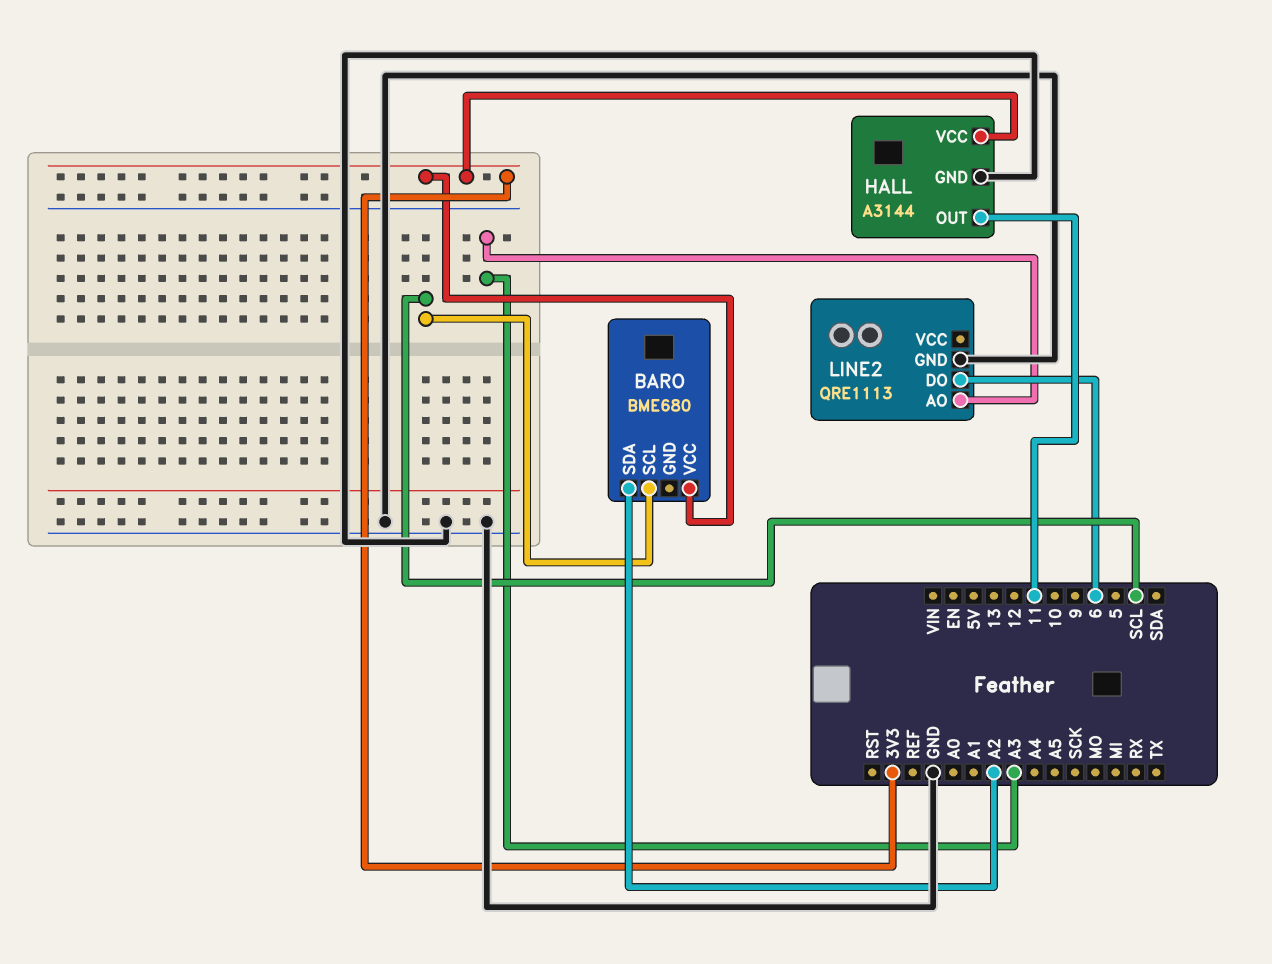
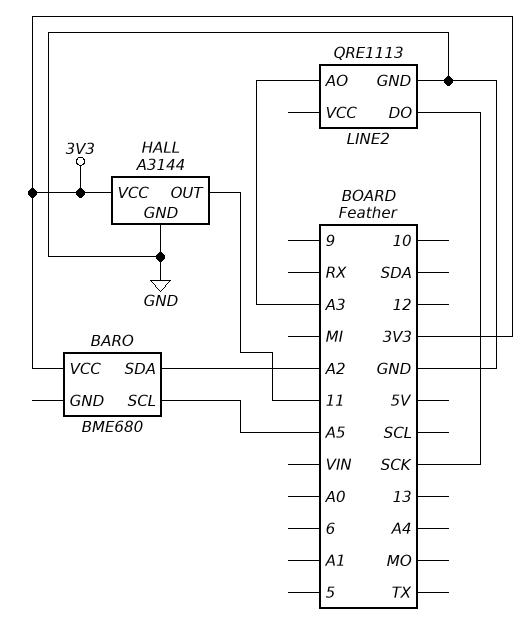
BARO pin SCL: SCL -> A5
LINE2 pin DO: 6 -> SCK

